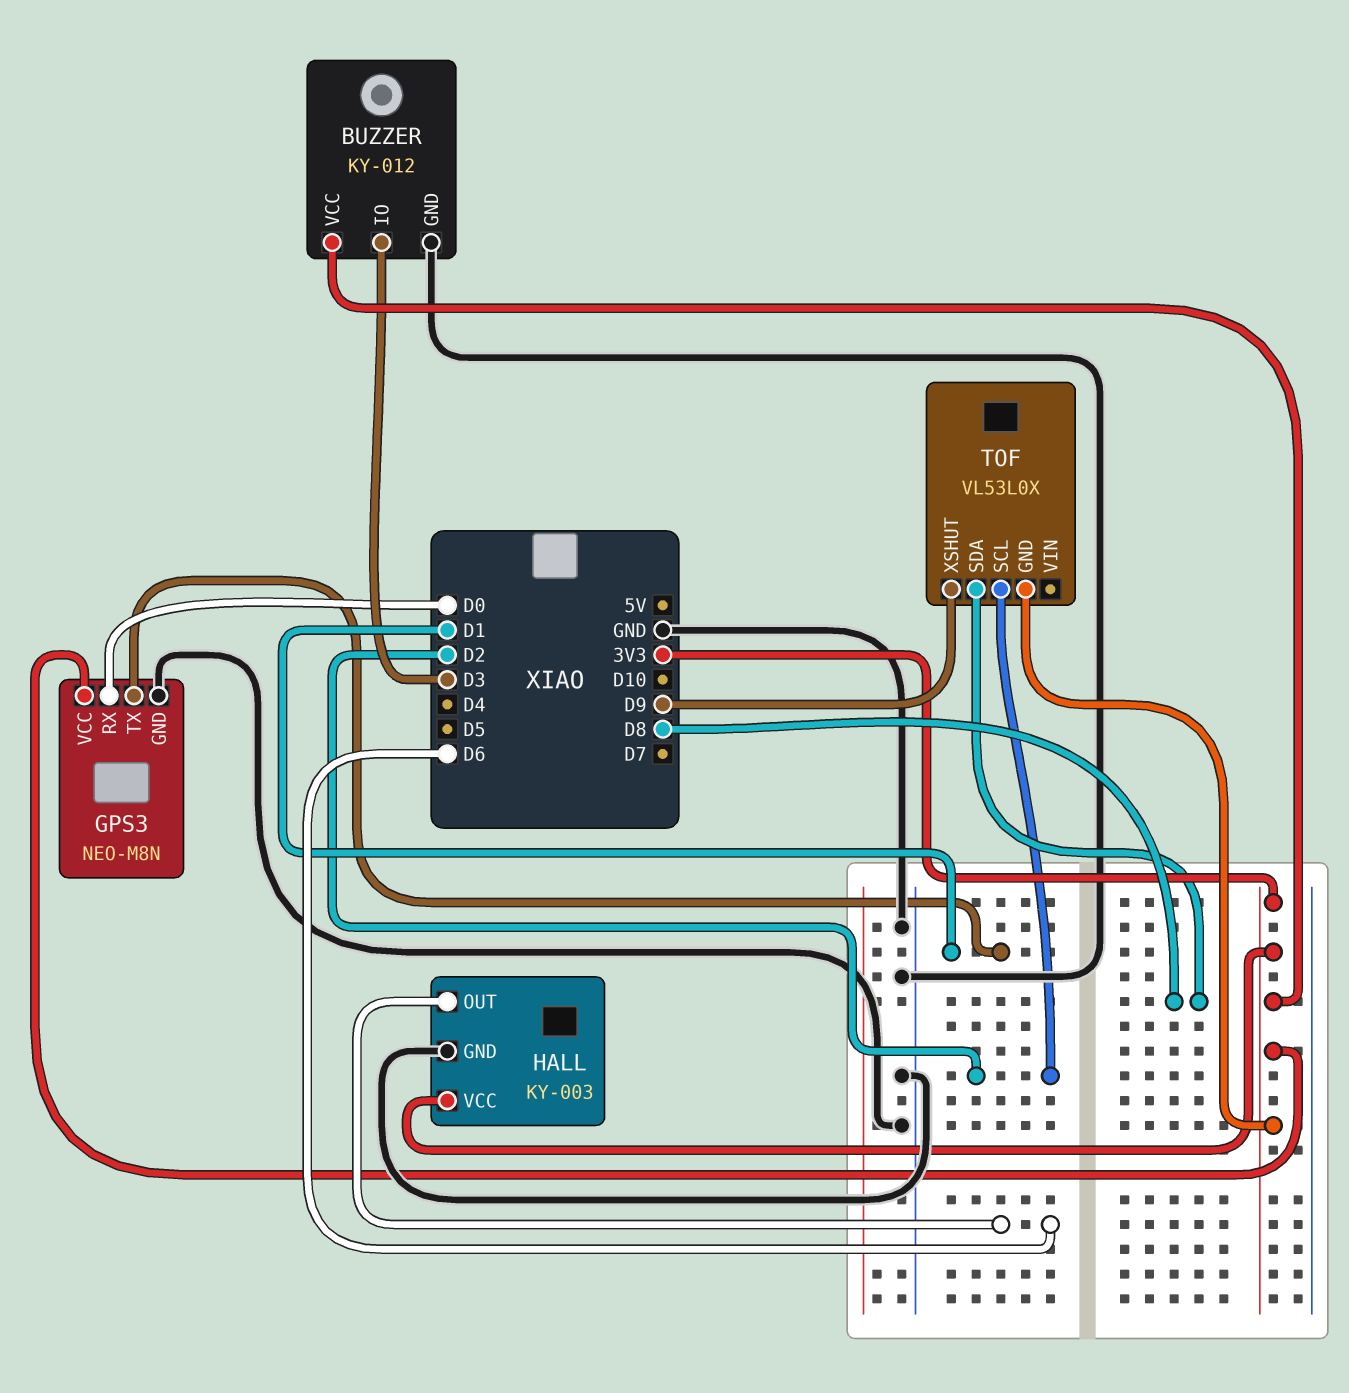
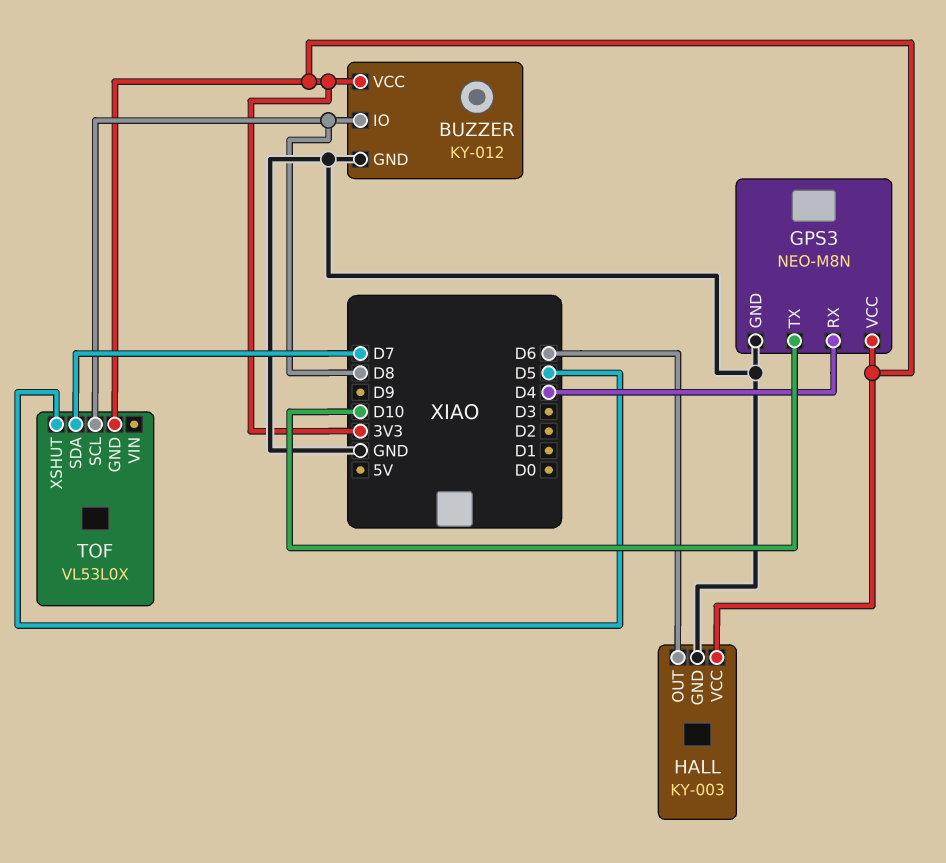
BUZZER pin IO: D3 -> D8
GPS3 pin RX: D0 -> D4
GPS3 pin TX: D1 -> D10
TOF pin SCL: D2 -> D8
TOF pin SDA: D8 -> D7
TOF pin XSHUT: D9 -> D5

